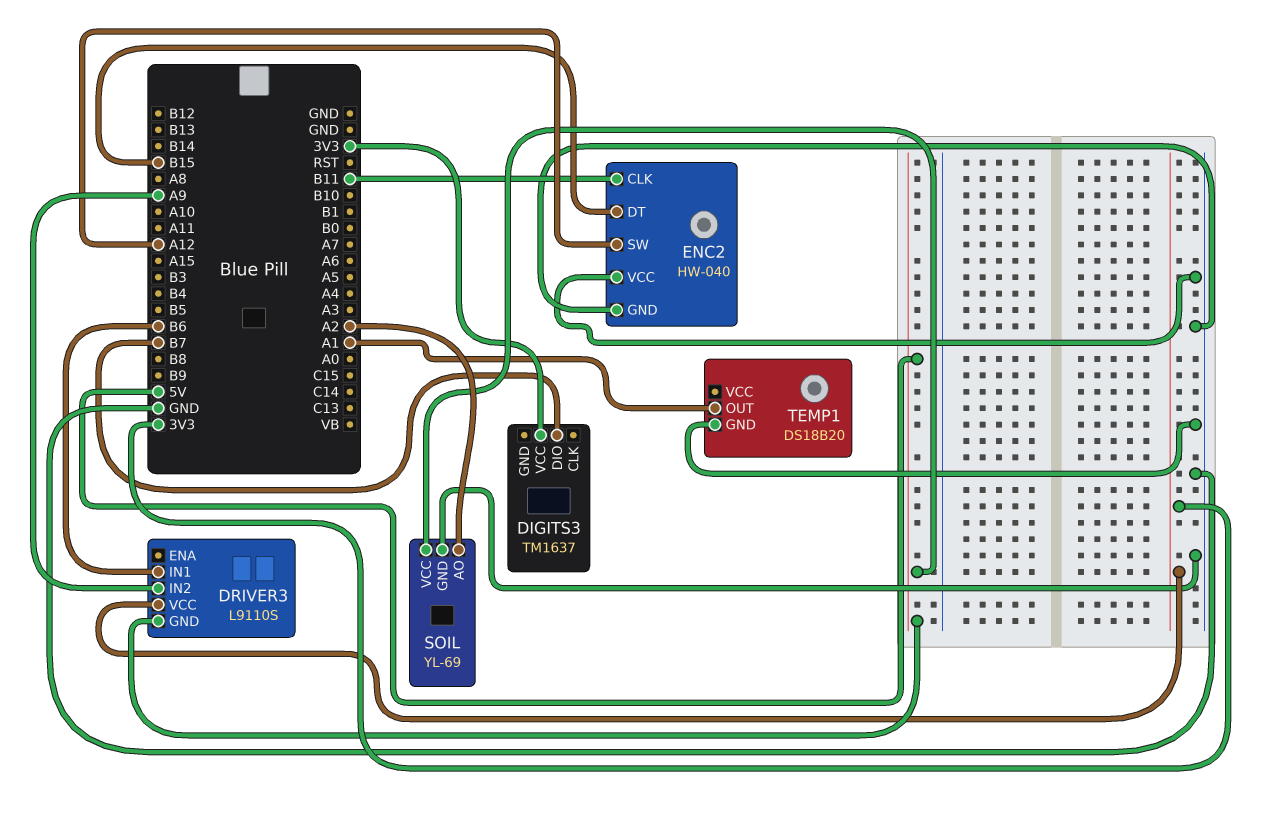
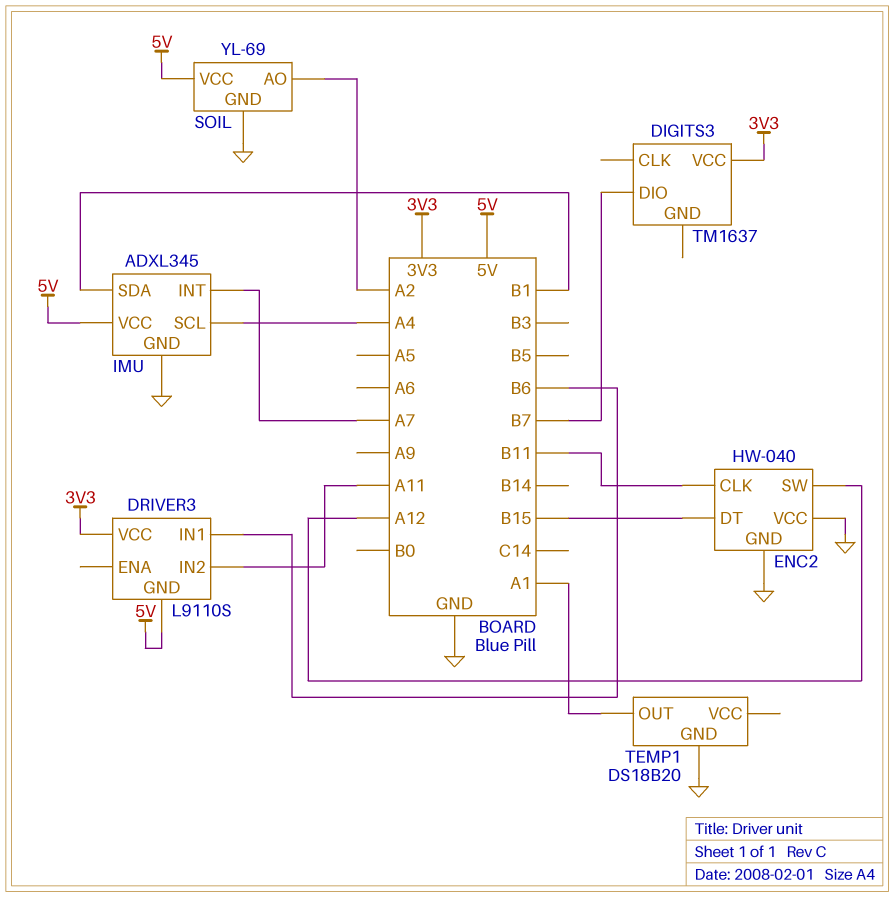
DRIVER3 pin IN2: A9 -> A11
IMU: none -> ADXL345
IMU pin GND: none -> GND
IMU pin INT: none -> A7
IMU pin SCL: none -> A4
IMU pin SDA: none -> B1
IMU pin VCC: none -> 5V

